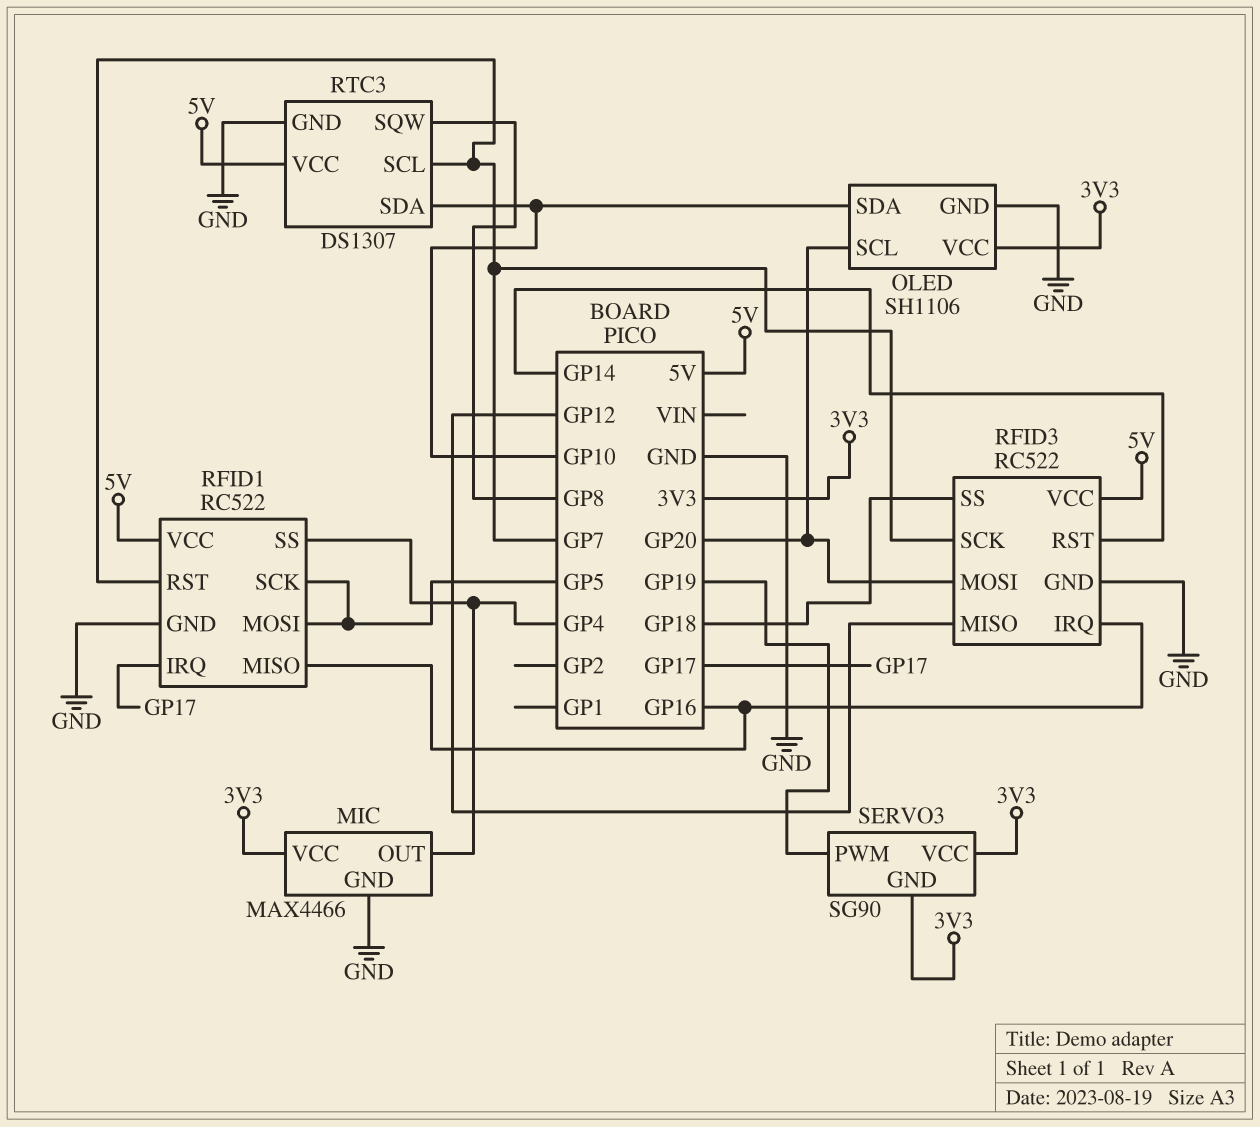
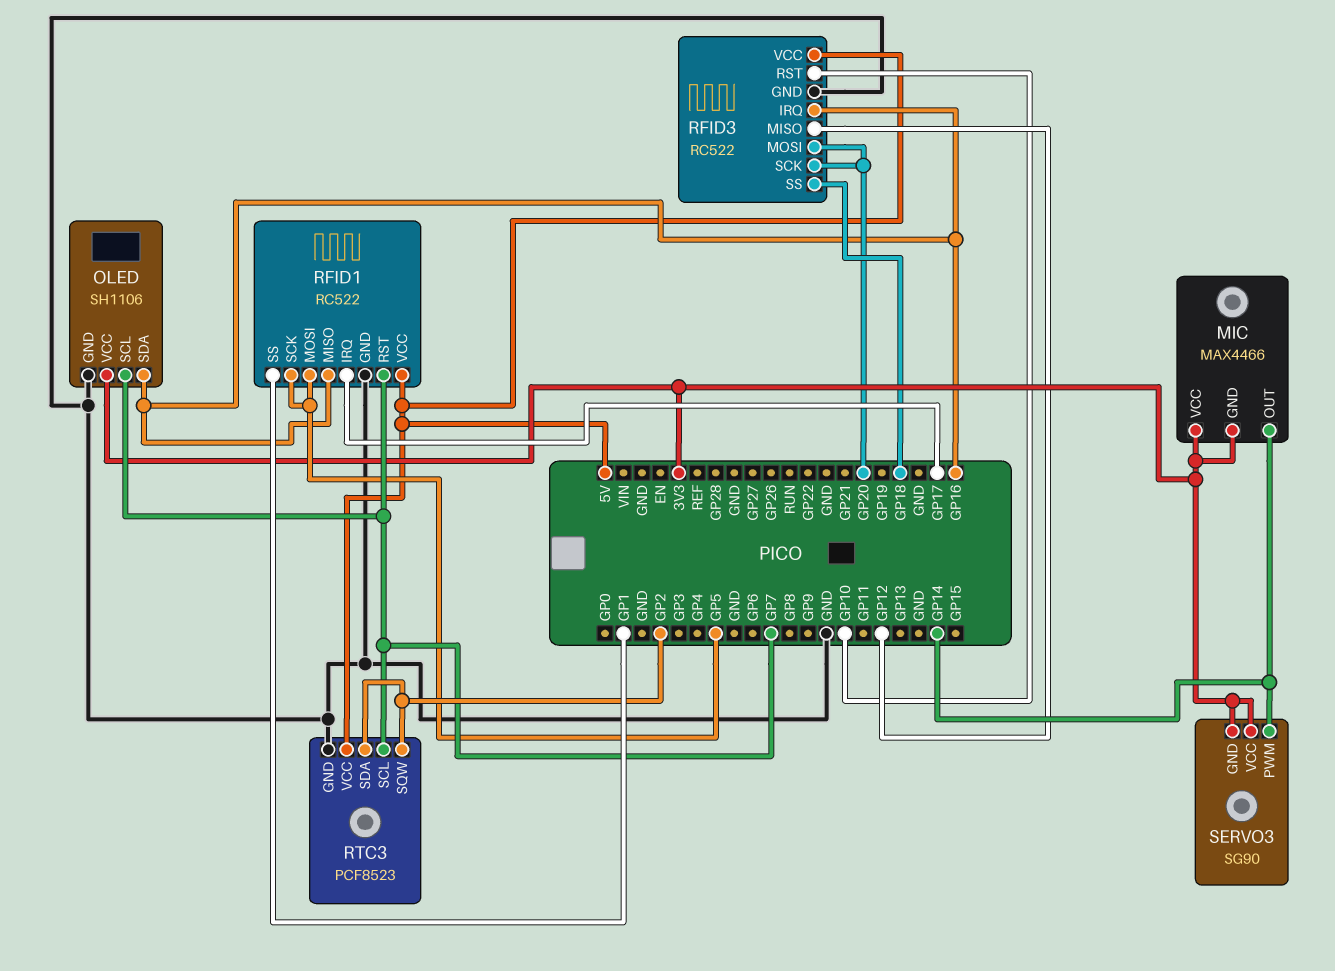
MIC pin GND: GND -> 3V3
MIC pin OUT: GP4 -> GP14
OLED pin SCL: GP20 -> GP7
OLED pin SDA: GP10 -> GP16
RFID1 pin SS: GP4 -> GP1
RFID3 pin RST: GP14 -> GP10
RFID3 pin SCK: GP7 -> GP20
RTC3: DS1307 -> PCF8523
RTC3 pin SDA: GP10 -> GP2
RTC3 pin SQW: GP8 -> GP2
SERVO3 pin PWM: GP19 -> GP14

